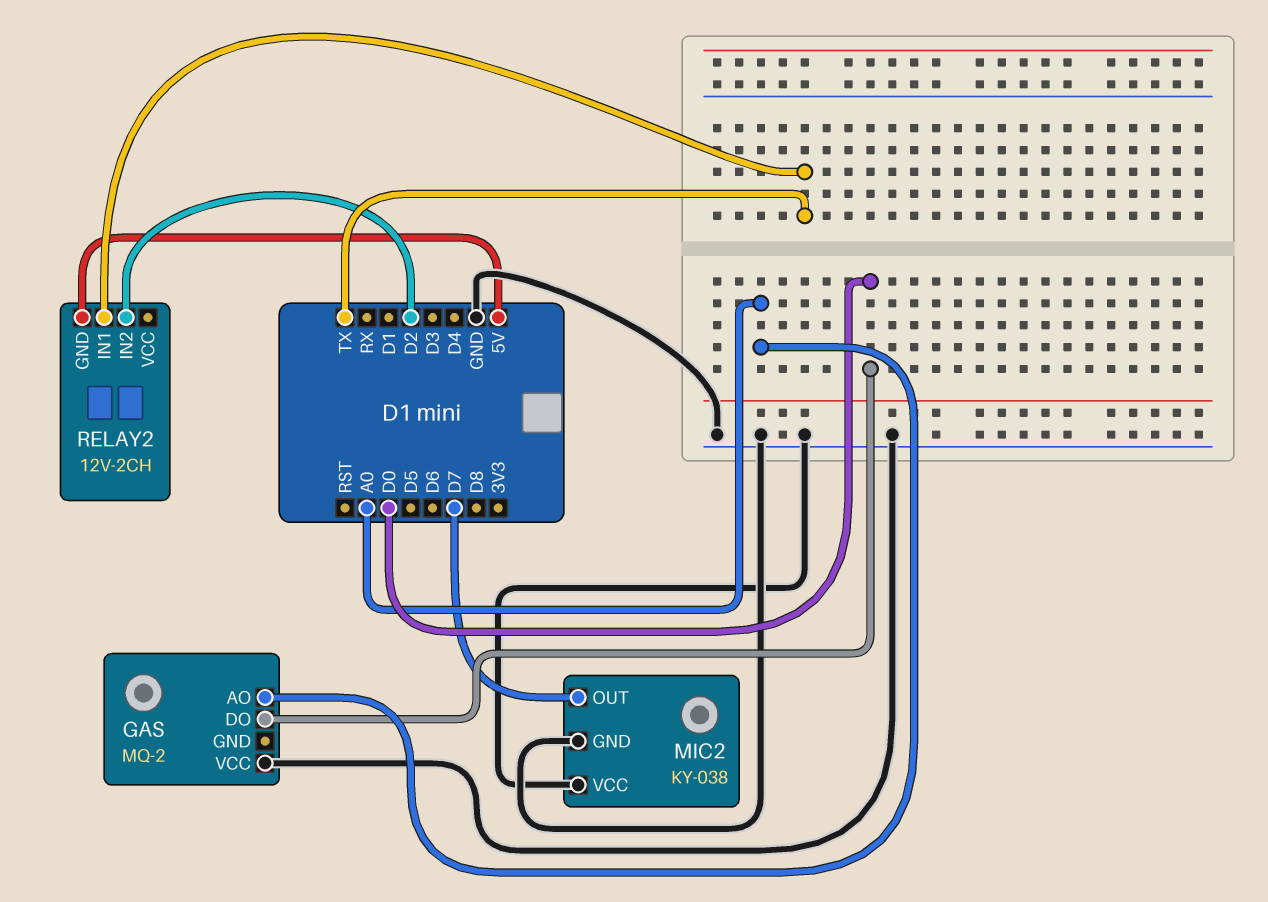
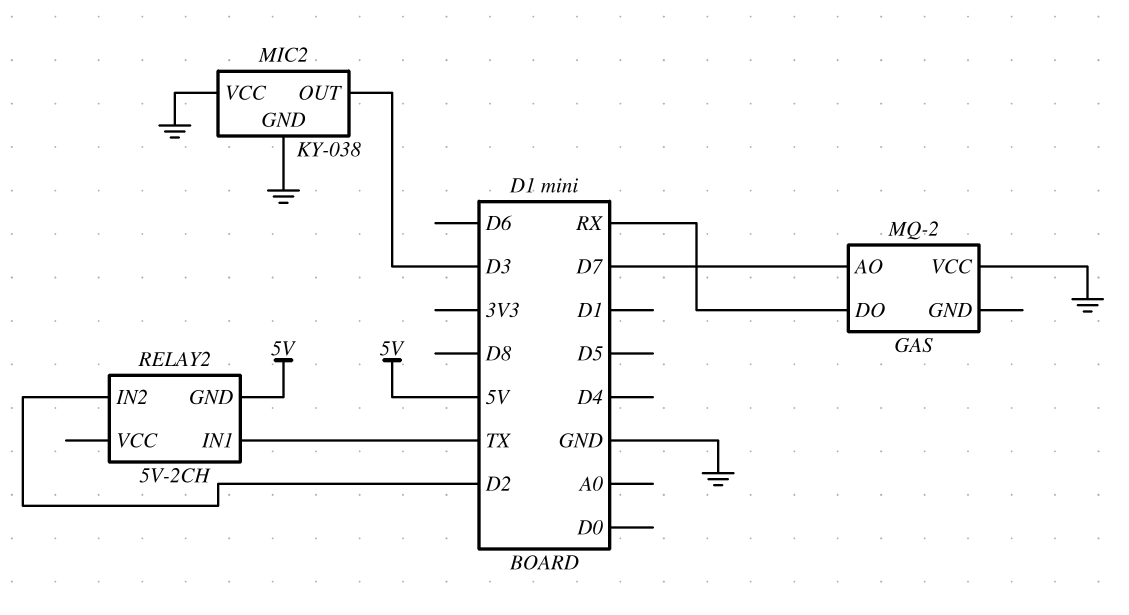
GAS pin AO: A0 -> D7
GAS pin DO: D0 -> RX
MIC2 pin OUT: D7 -> D3
RELAY2: 12V-2CH -> 5V-2CH

